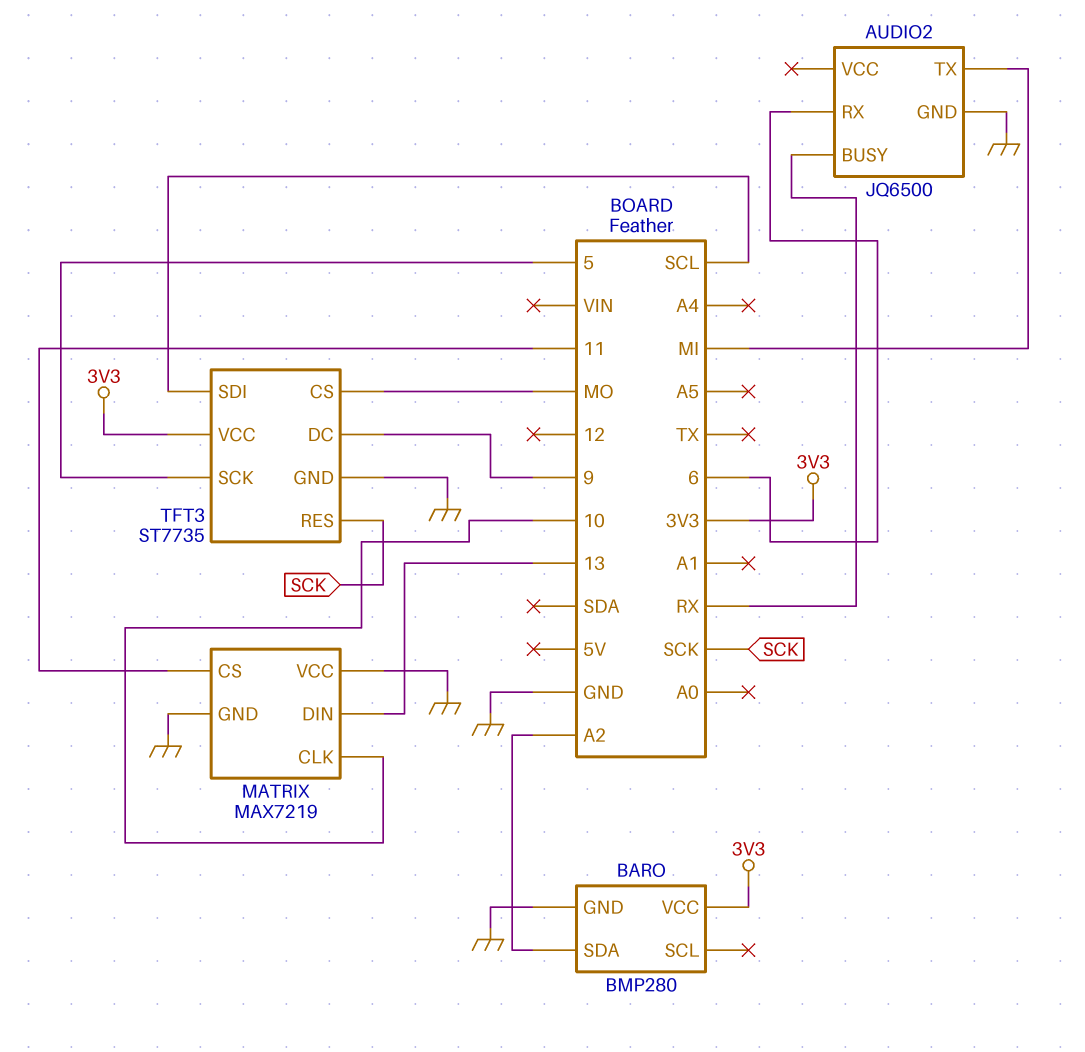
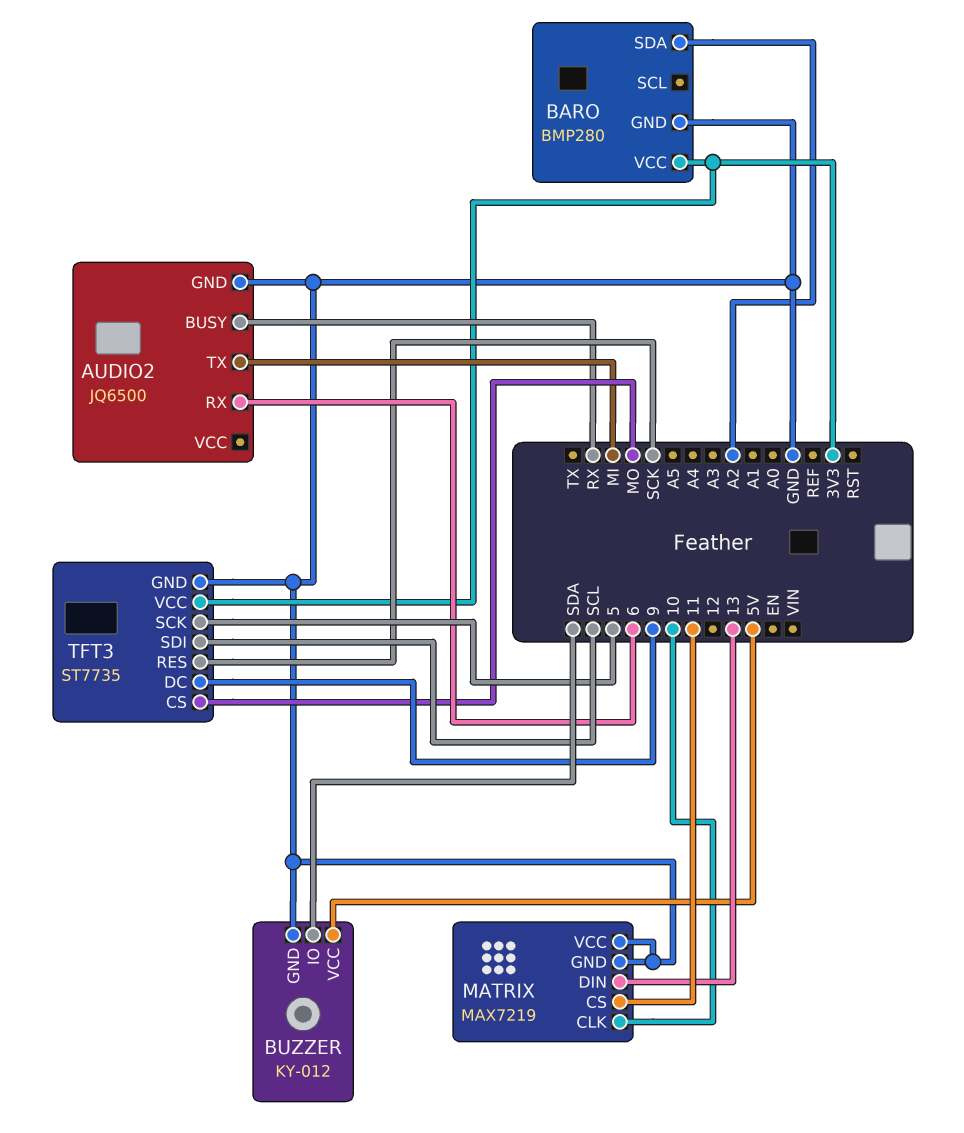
BUZZER: none -> KY-012
BUZZER pin GND: none -> GND
BUZZER pin IO: none -> SDA
BUZZER pin VCC: none -> 5V

